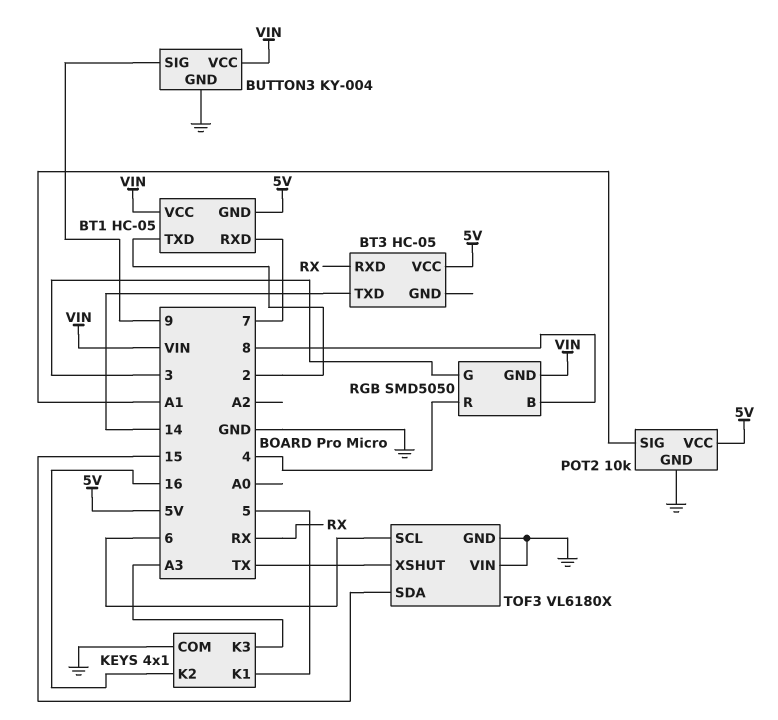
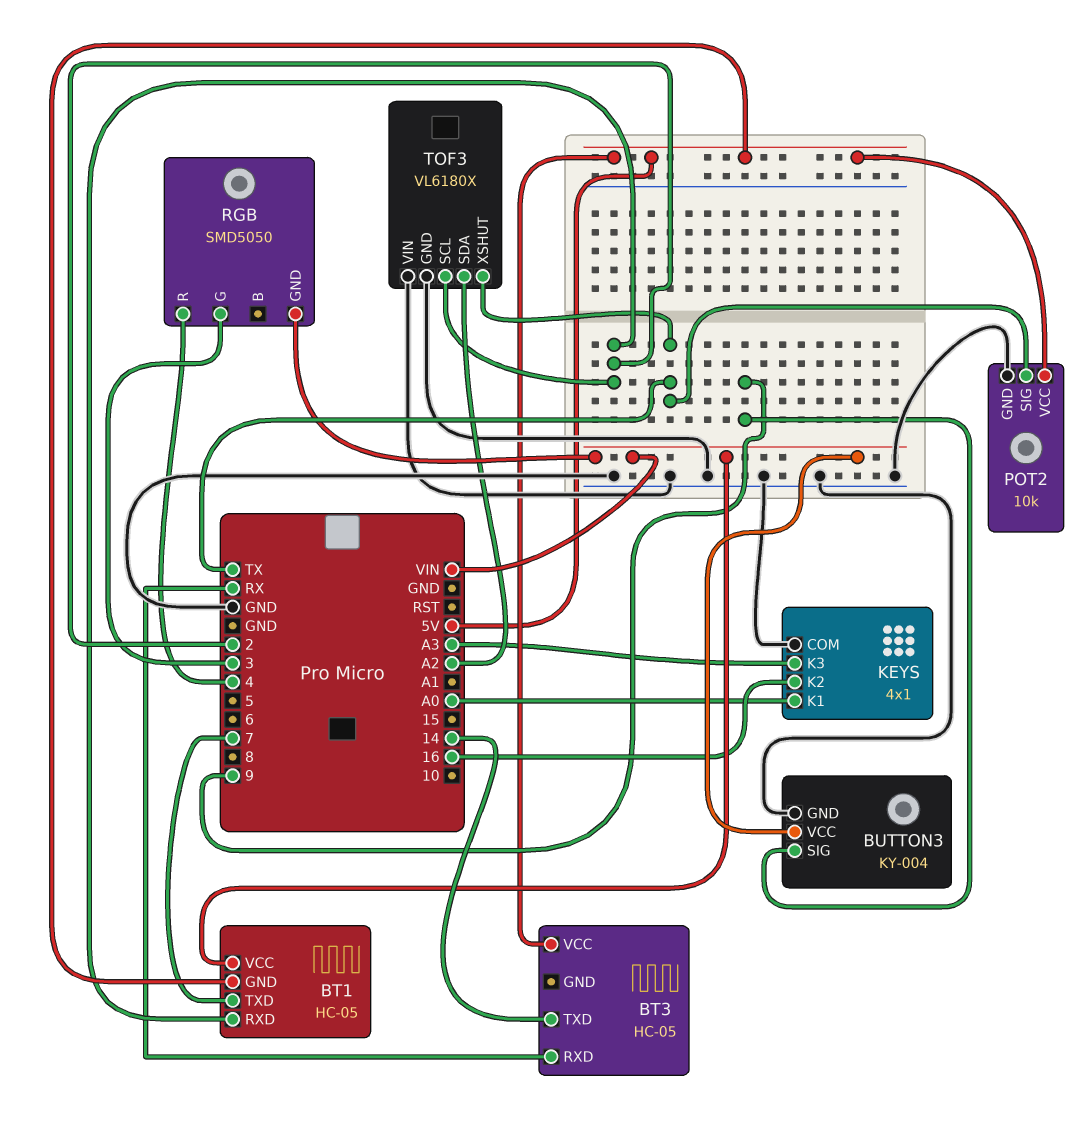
BT1 pin RXD: 7 -> 2
BT1 pin TXD: 2 -> 7
KEYS pin K1: 5 -> A0
POT2 pin SIG: A1 -> TX
RGB pin B: 8 -> none
TOF3 pin SCL: 6 -> 2
TOF3 pin SDA: 15 -> A2

